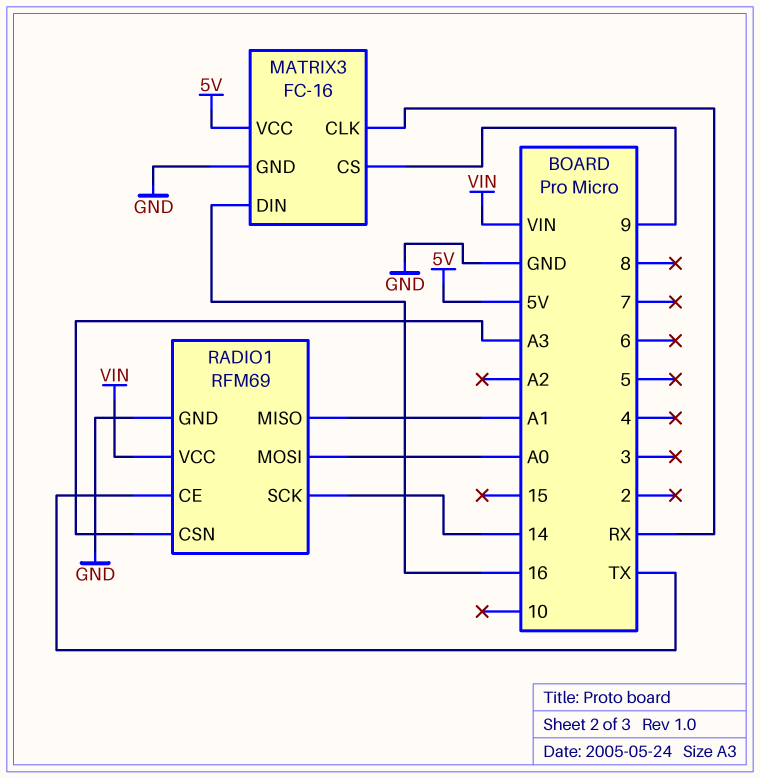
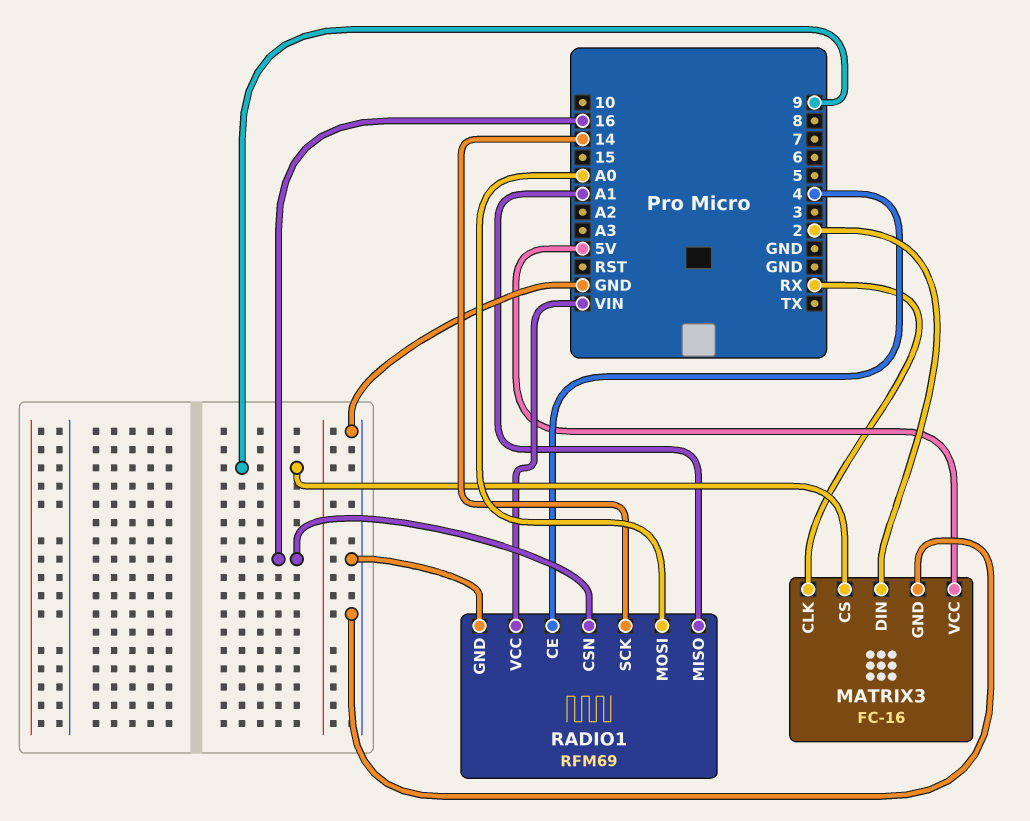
MATRIX3 pin DIN: 16 -> 2
RADIO1 pin CE: TX -> 4
RADIO1 pin CSN: A3 -> 16

